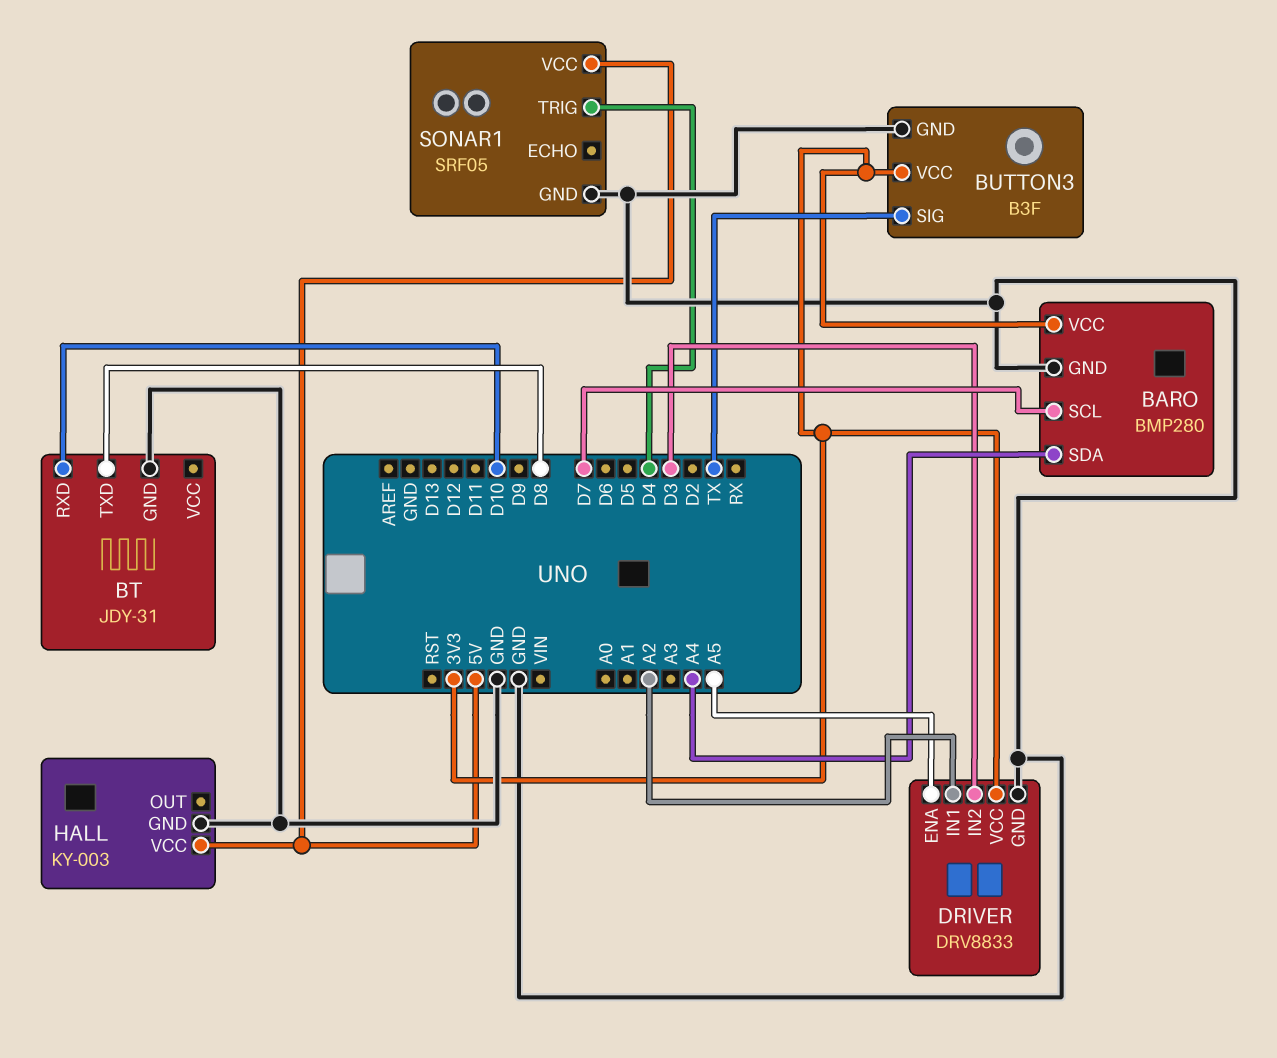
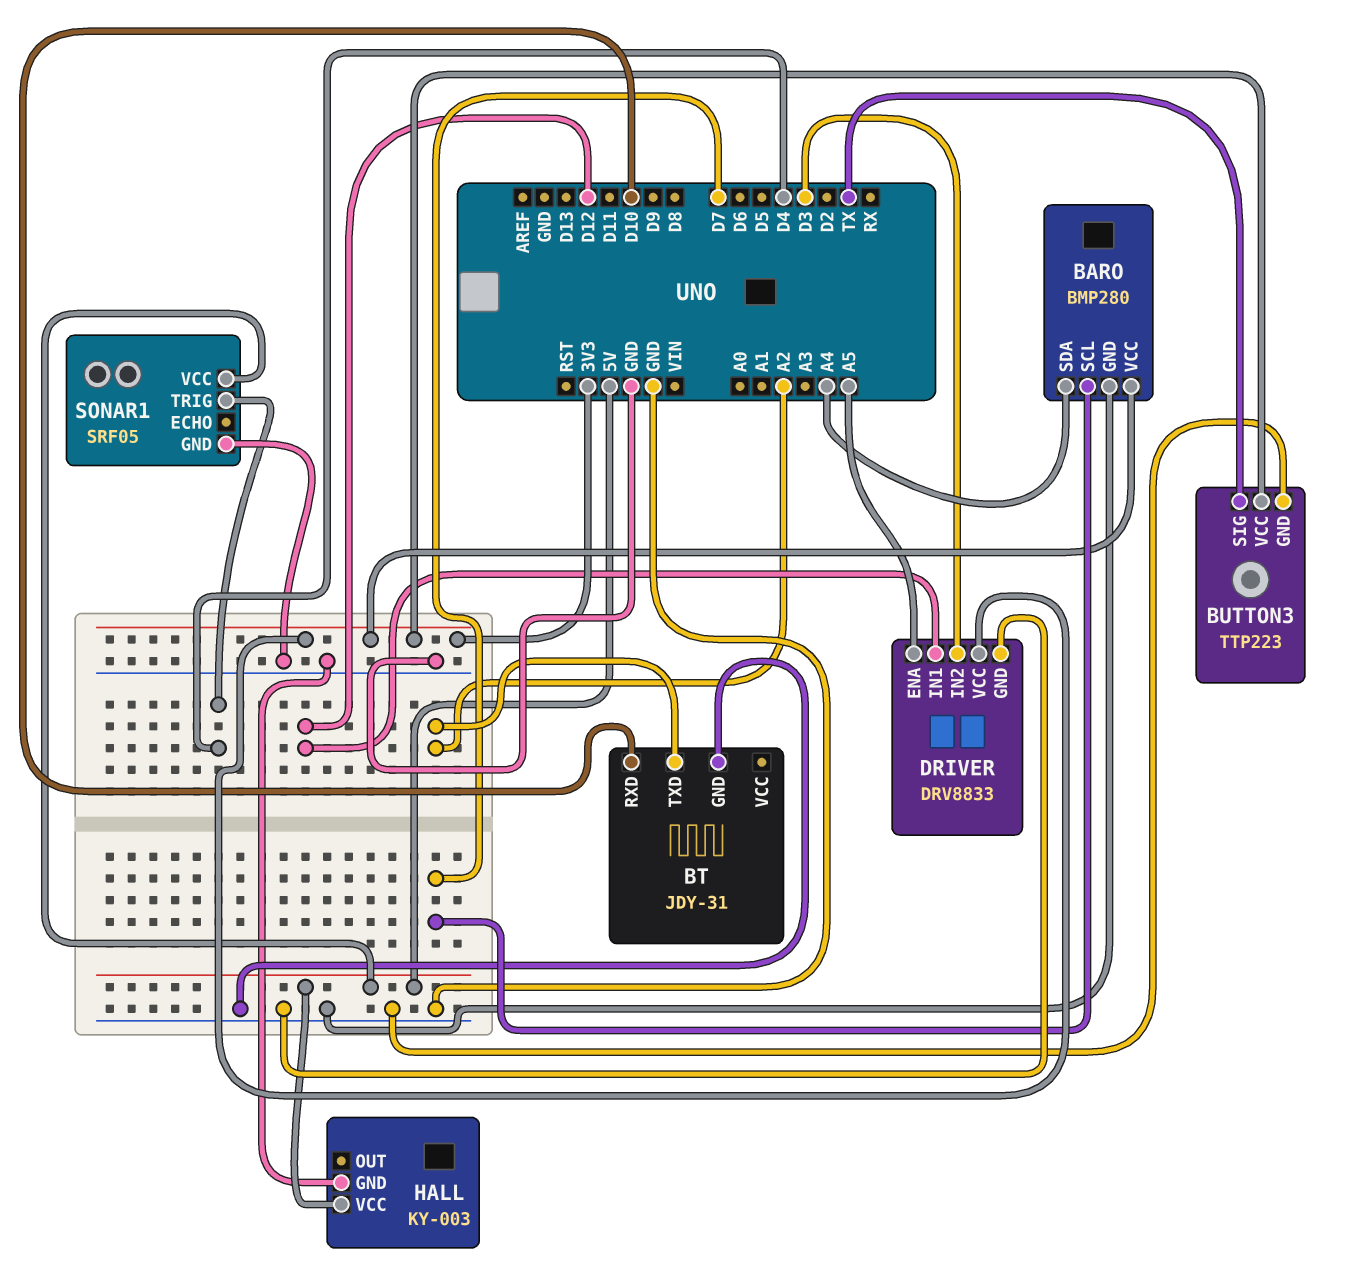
BT pin TXD: D8 -> A2
BUTTON3: B3F -> TTP223
DRIVER pin IN1: A2 -> D12

